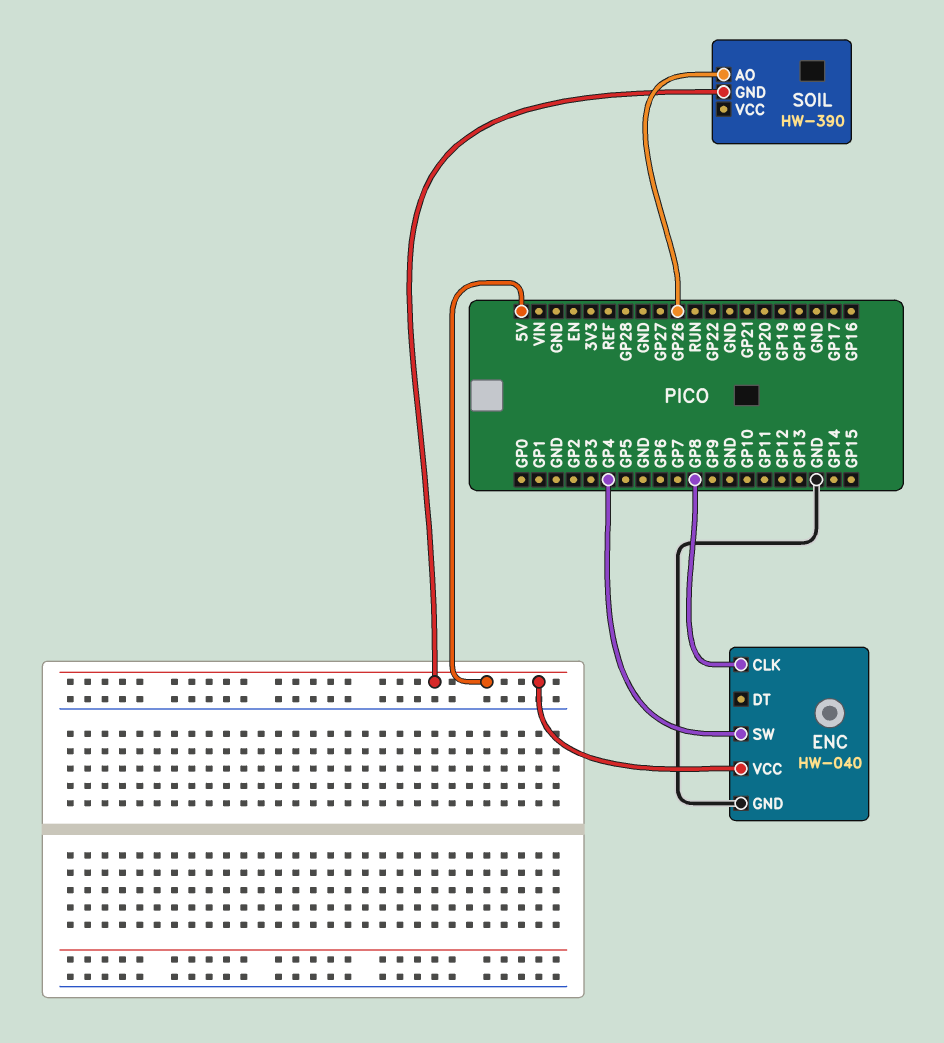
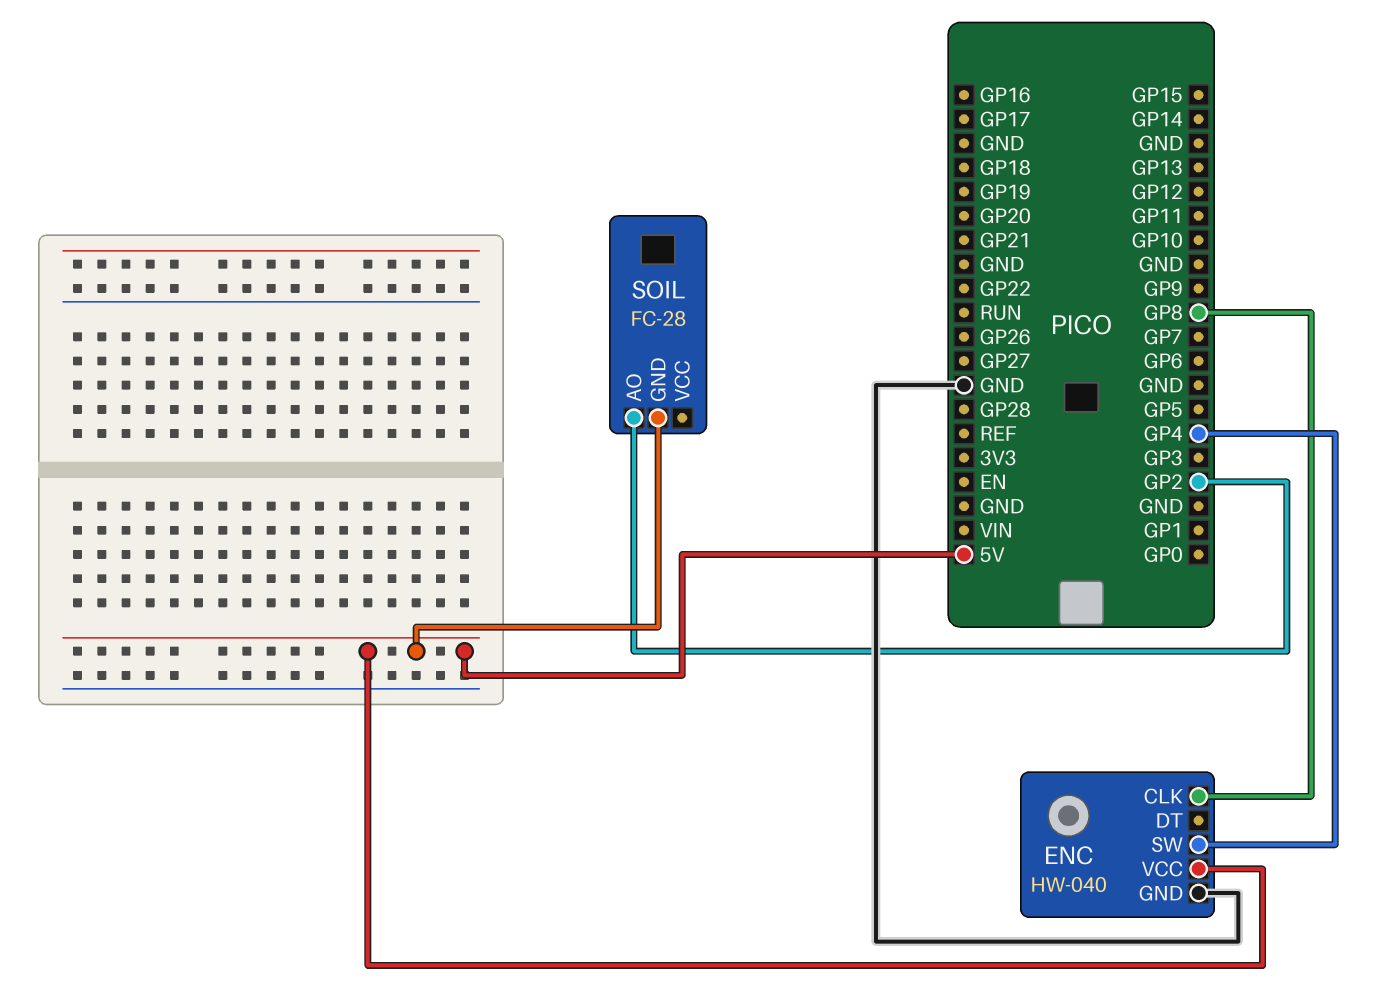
SOIL: HW-390 -> FC-28
SOIL pin AO: GP26 -> GP2

